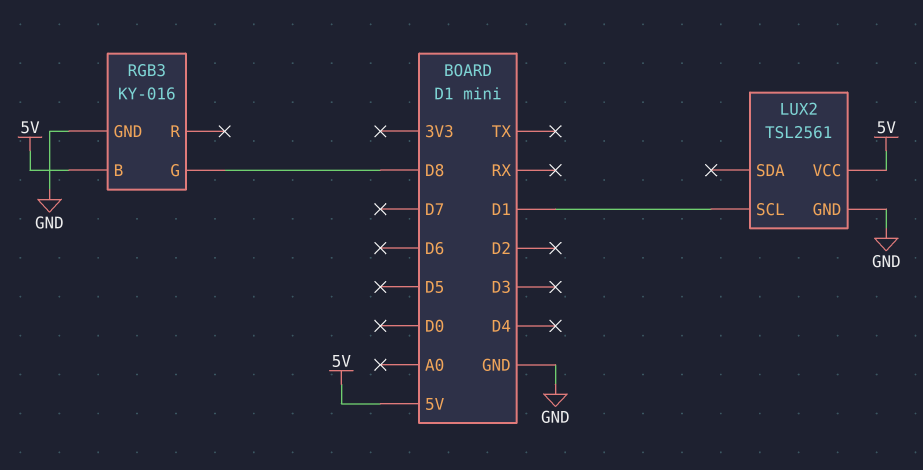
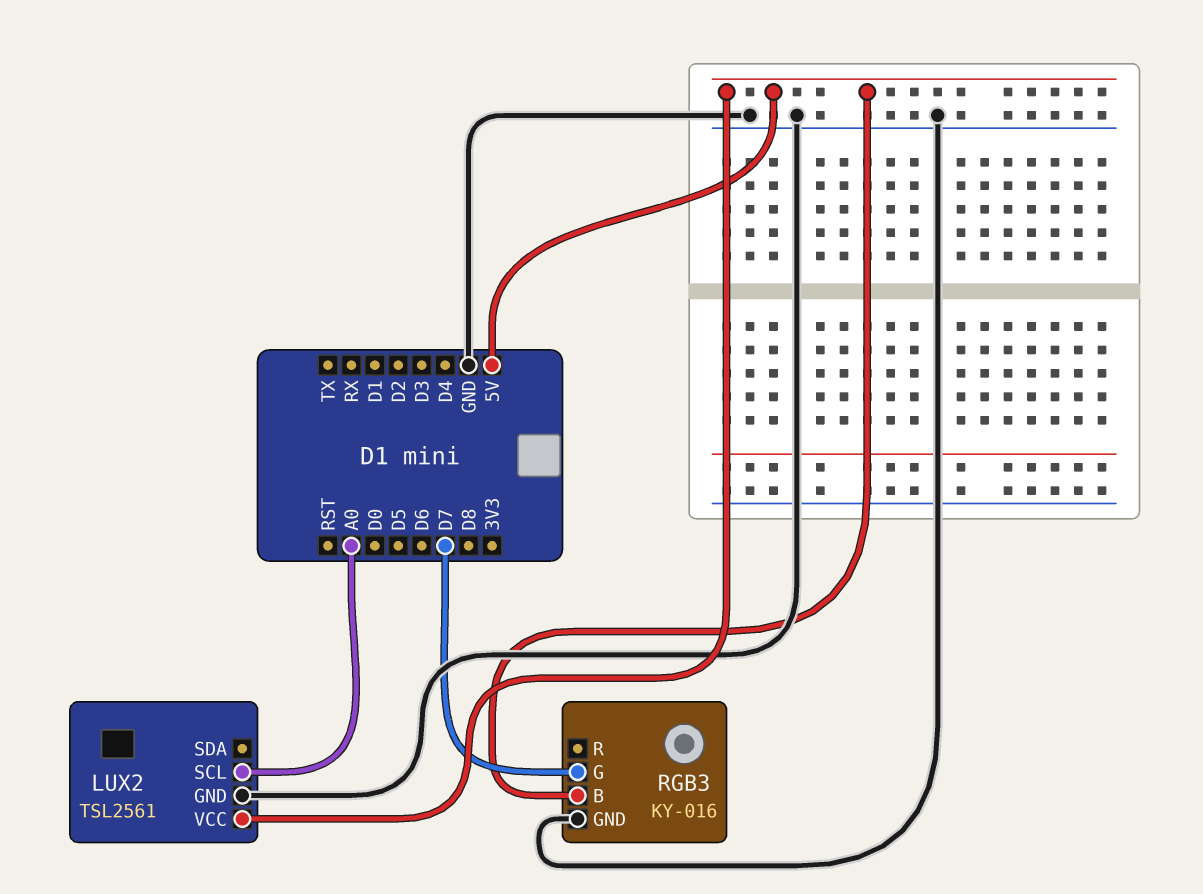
LUX2 pin SCL: D1 -> A0
RGB3 pin G: D8 -> D7

